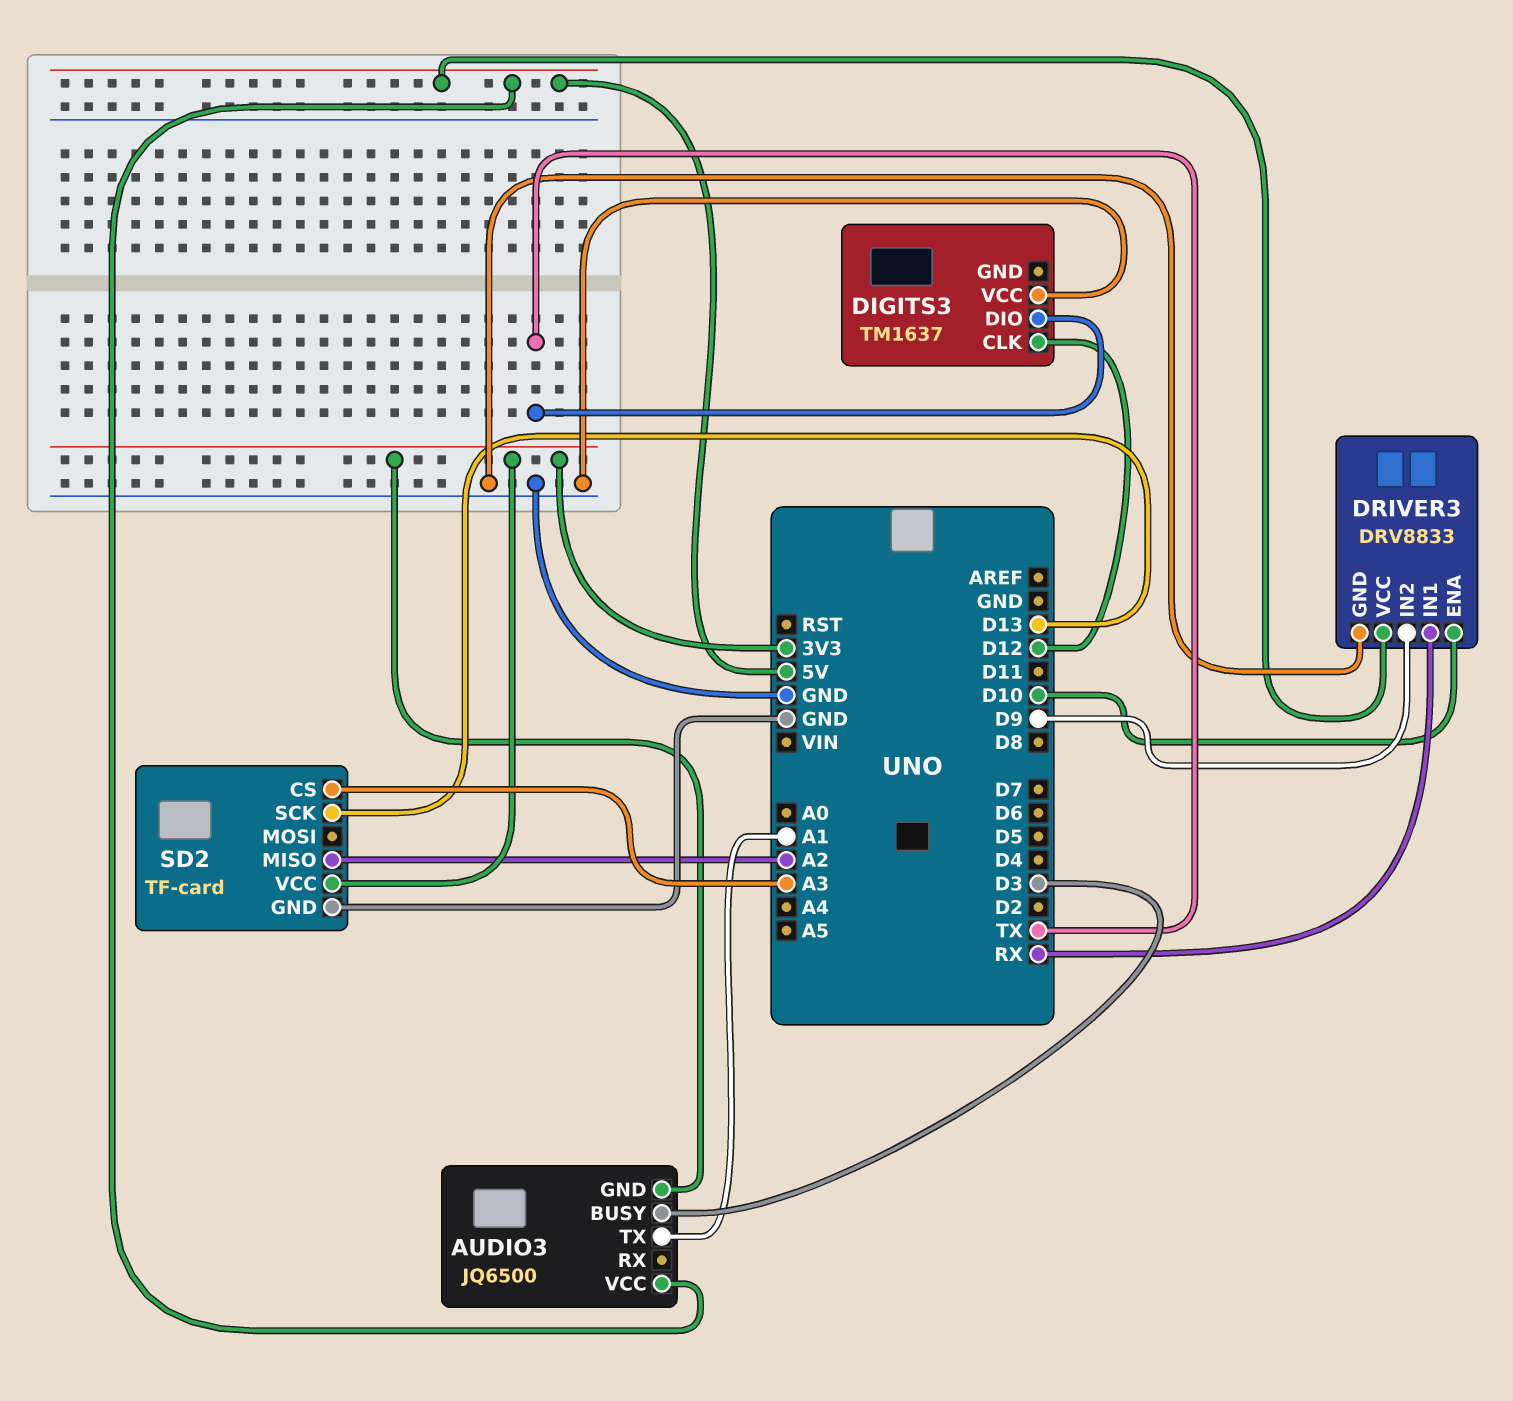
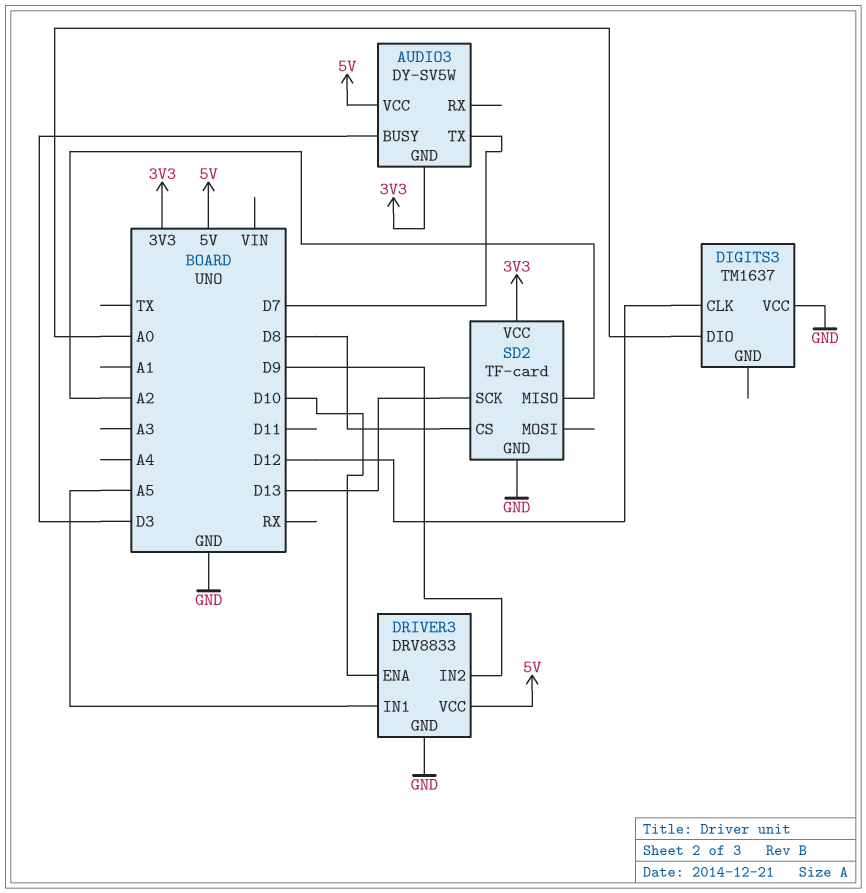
AUDIO3: JQ6500 -> DY-SV5W
AUDIO3 pin TX: A1 -> D7
DIGITS3 pin DIO: TX -> A0
DRIVER3 pin IN1: RX -> A5
SD2 pin CS: A3 -> D8

